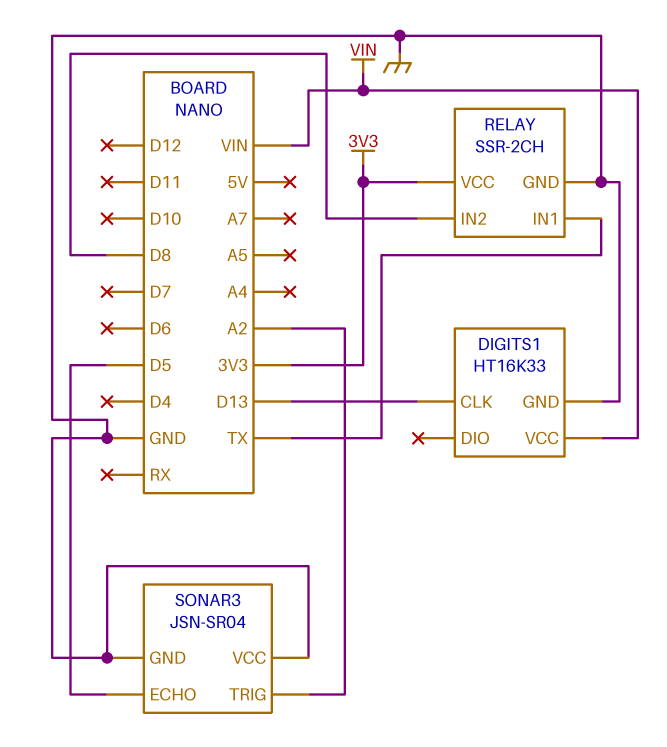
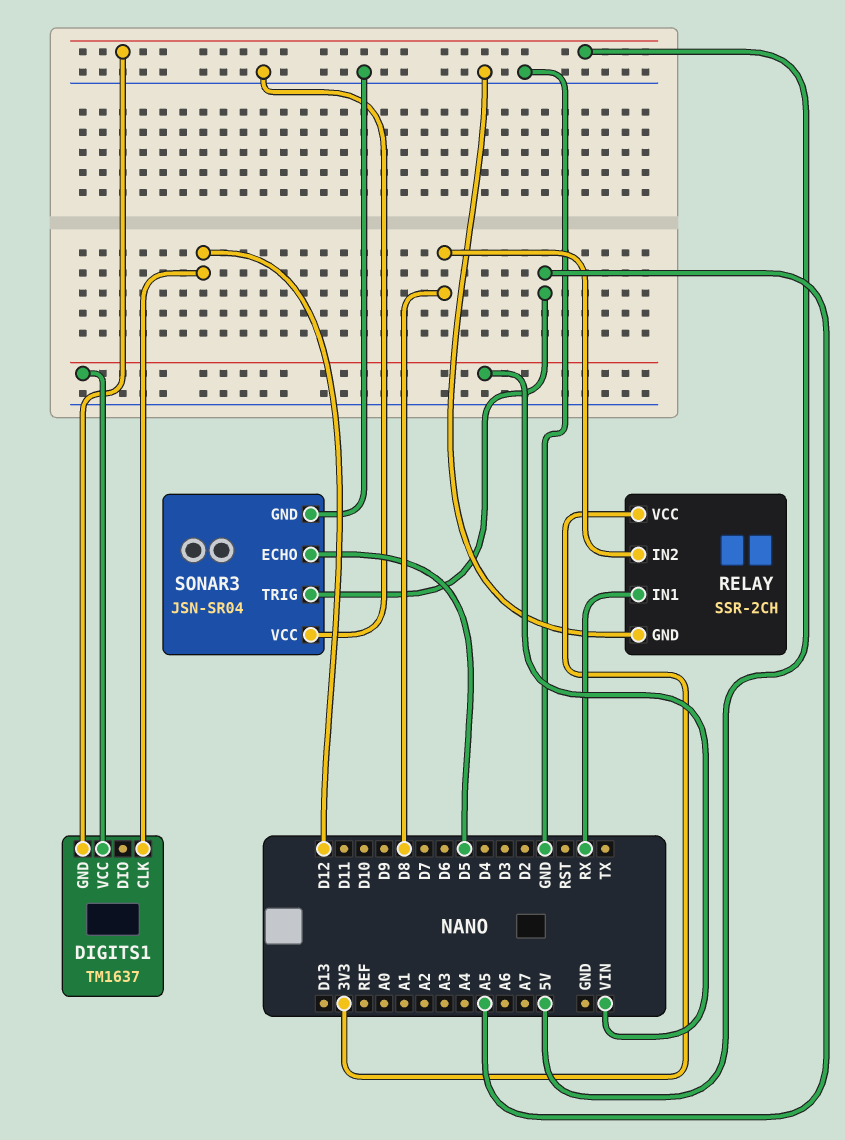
DIGITS1: HT16K33 -> TM1637
DIGITS1 pin CLK: D13 -> D12
DIGITS1 pin GND: GND -> 5V
RELAY pin IN1: TX -> RX
SONAR3 pin TRIG: A2 -> A5

